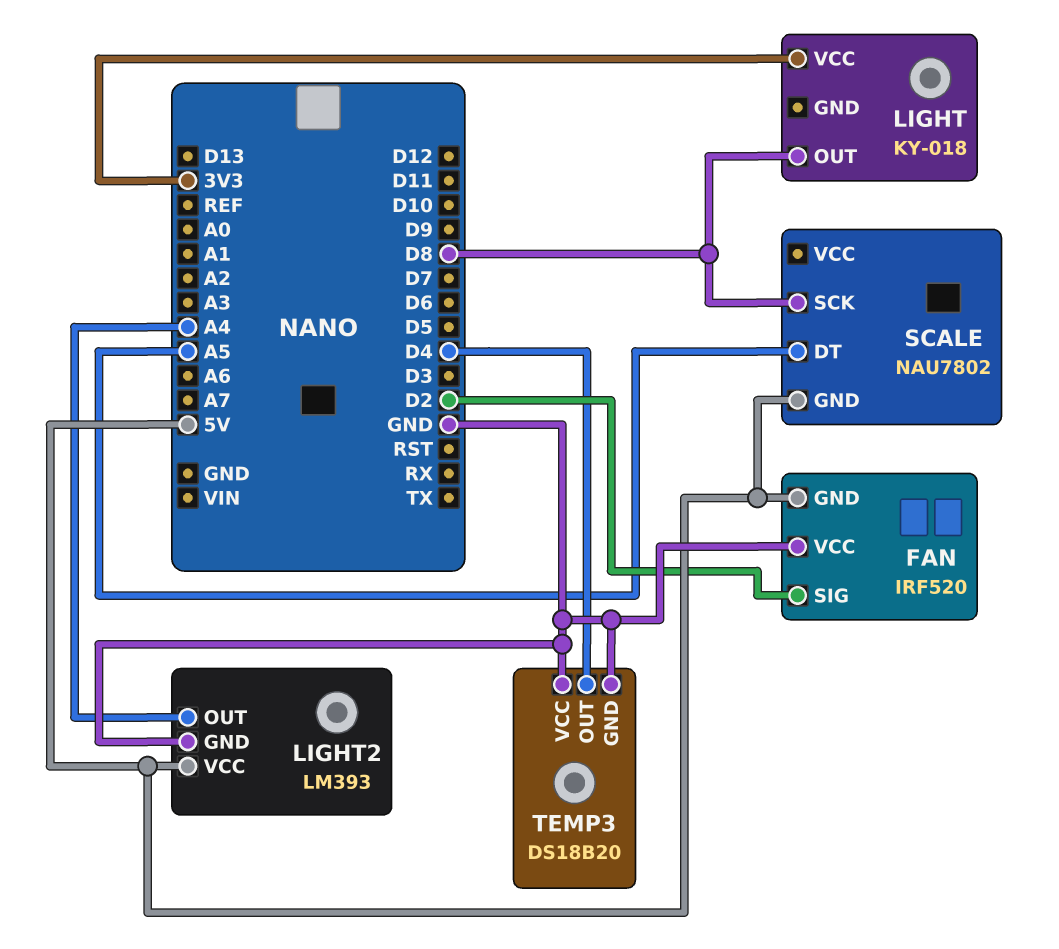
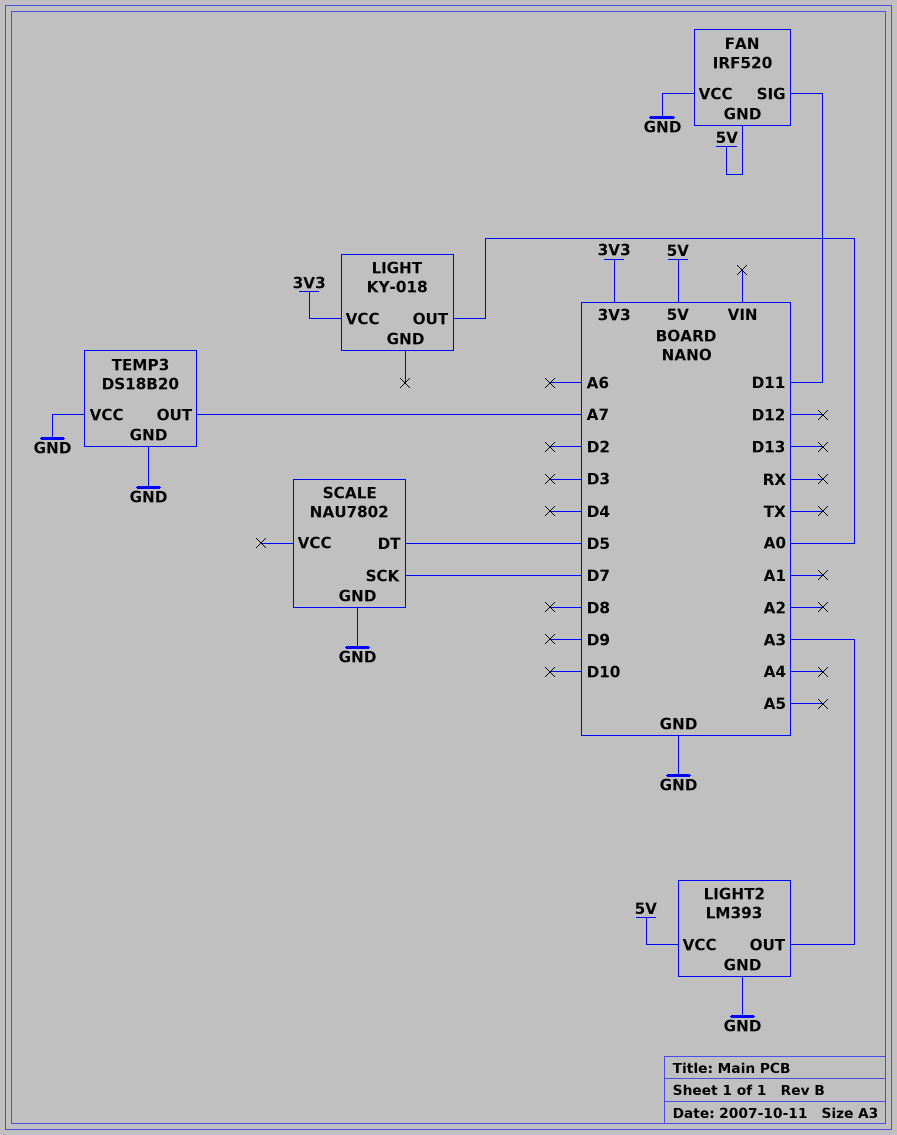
FAN pin SIG: D2 -> D11
LIGHT pin OUT: D8 -> A0
LIGHT2 pin OUT: A4 -> A3
SCALE pin DT: A5 -> D5
SCALE pin GND: 5V -> GND
SCALE pin SCK: D8 -> D7
TEMP3 pin OUT: D4 -> A7

